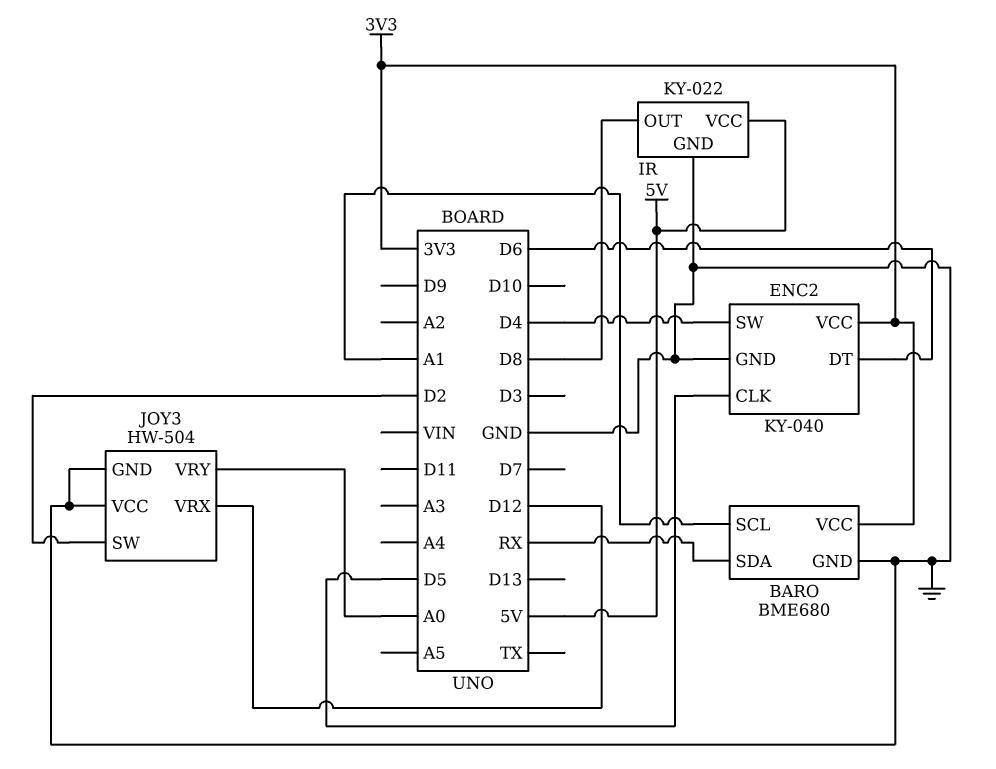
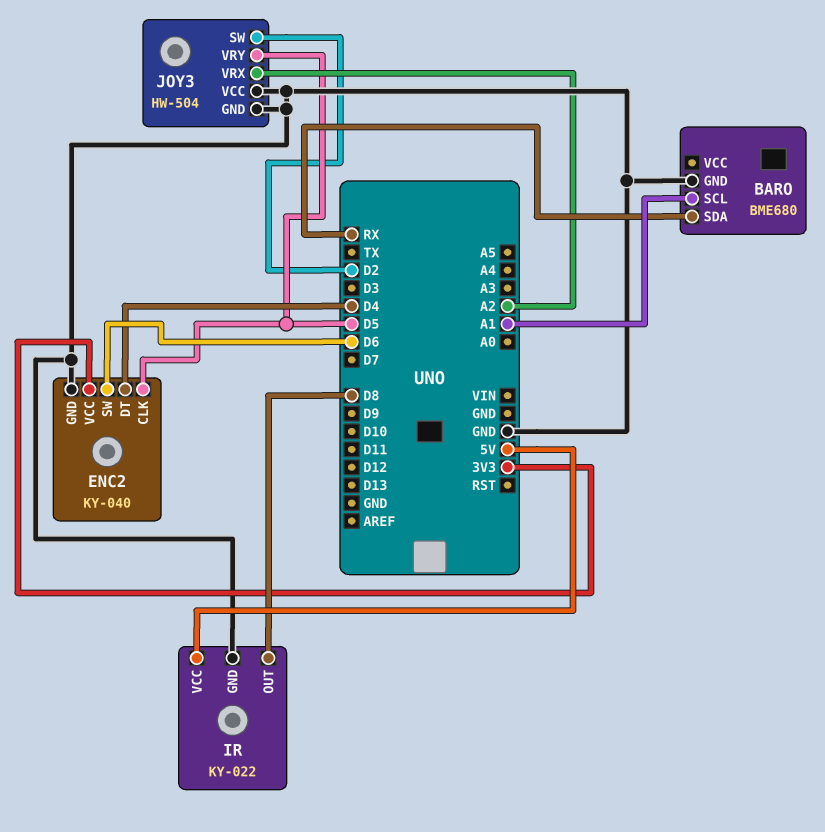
BARO pin VCC: 3V3 -> none
ENC2 pin DT: D6 -> D4
ENC2 pin SW: D4 -> D6
JOY3 pin VRX: D12 -> A2
JOY3 pin VRY: A0 -> D5

